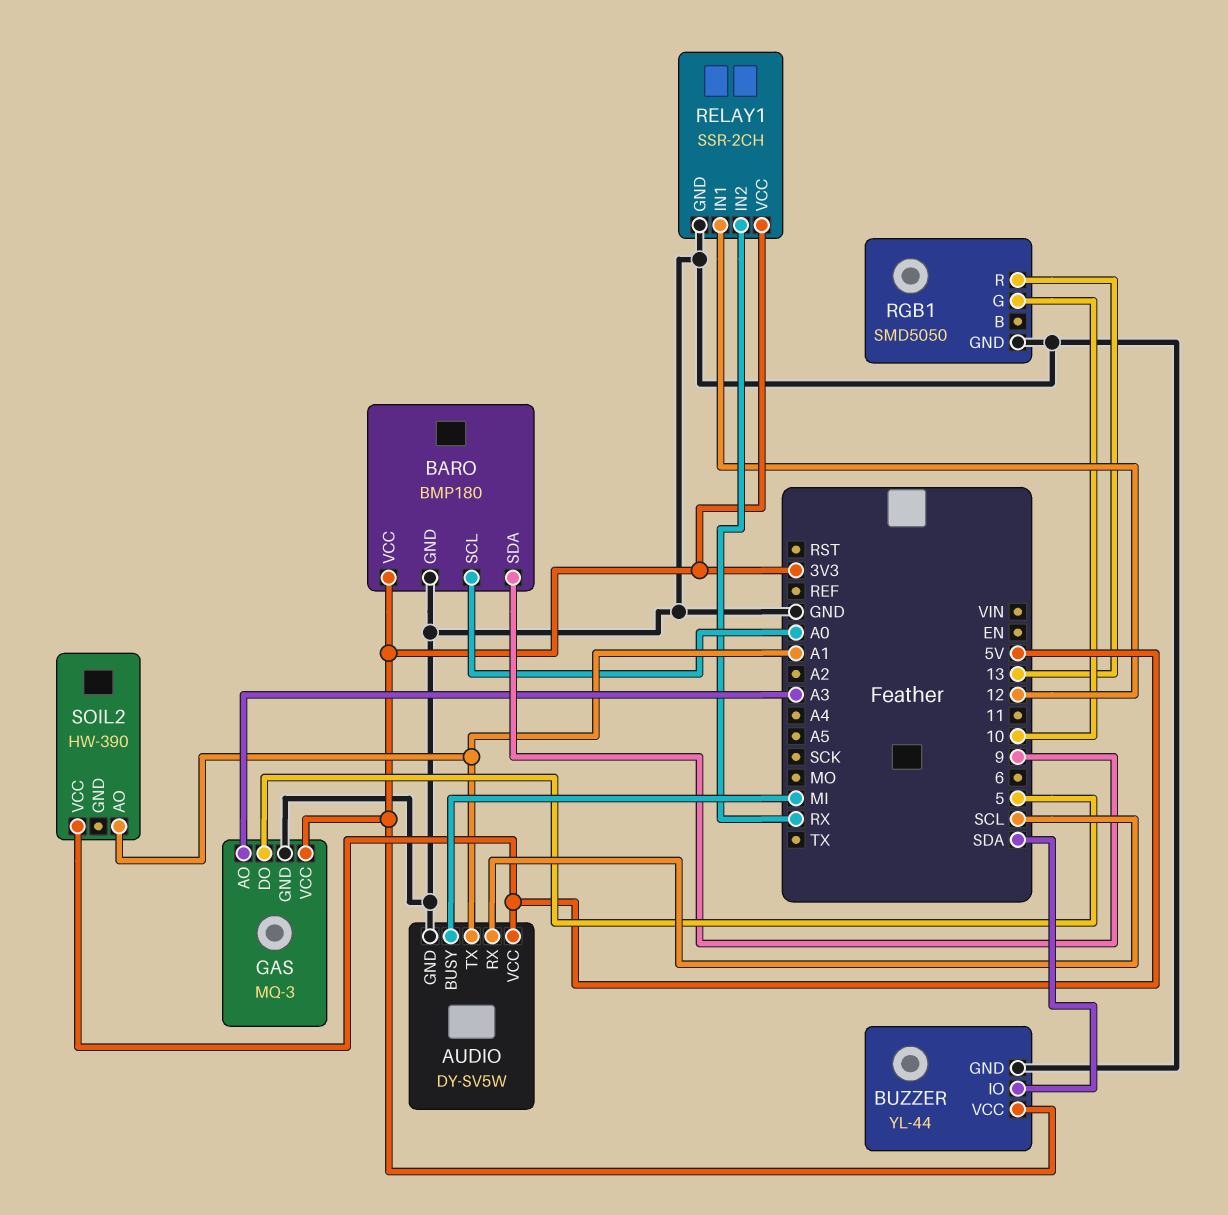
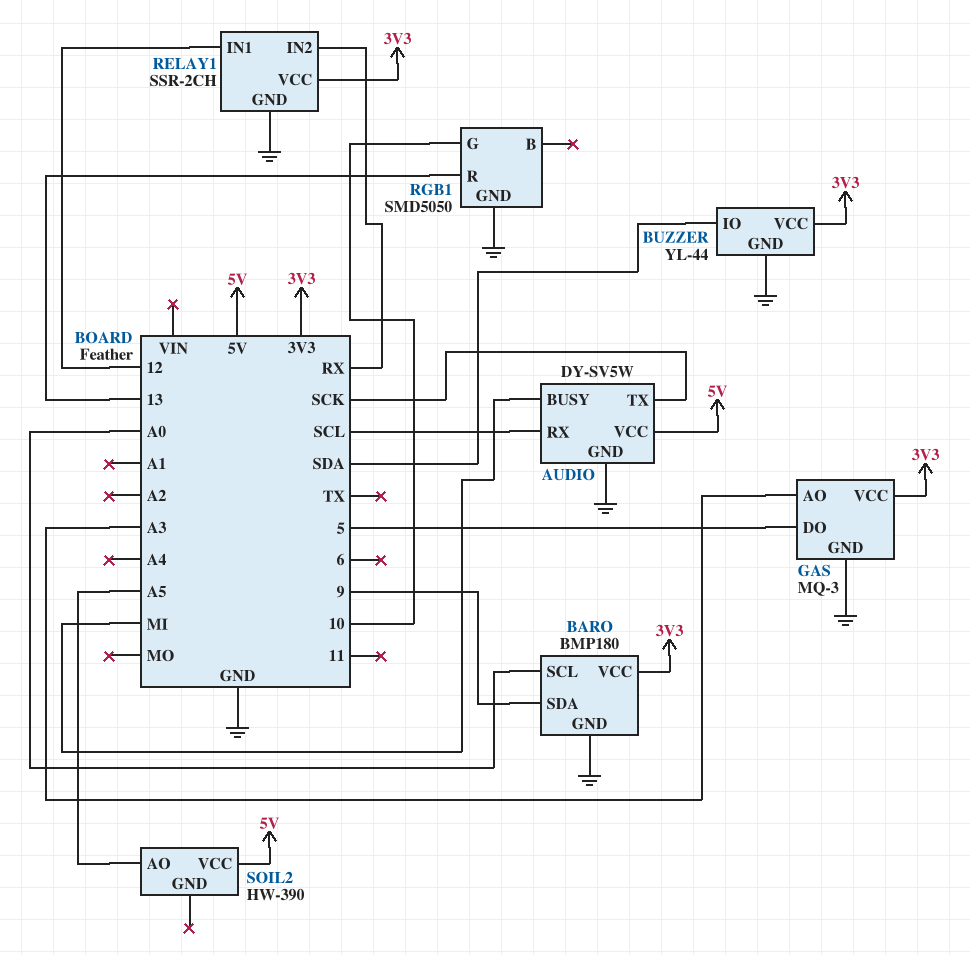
AUDIO pin TX: A1 -> SCK
SOIL2 pin AO: A1 -> A5

